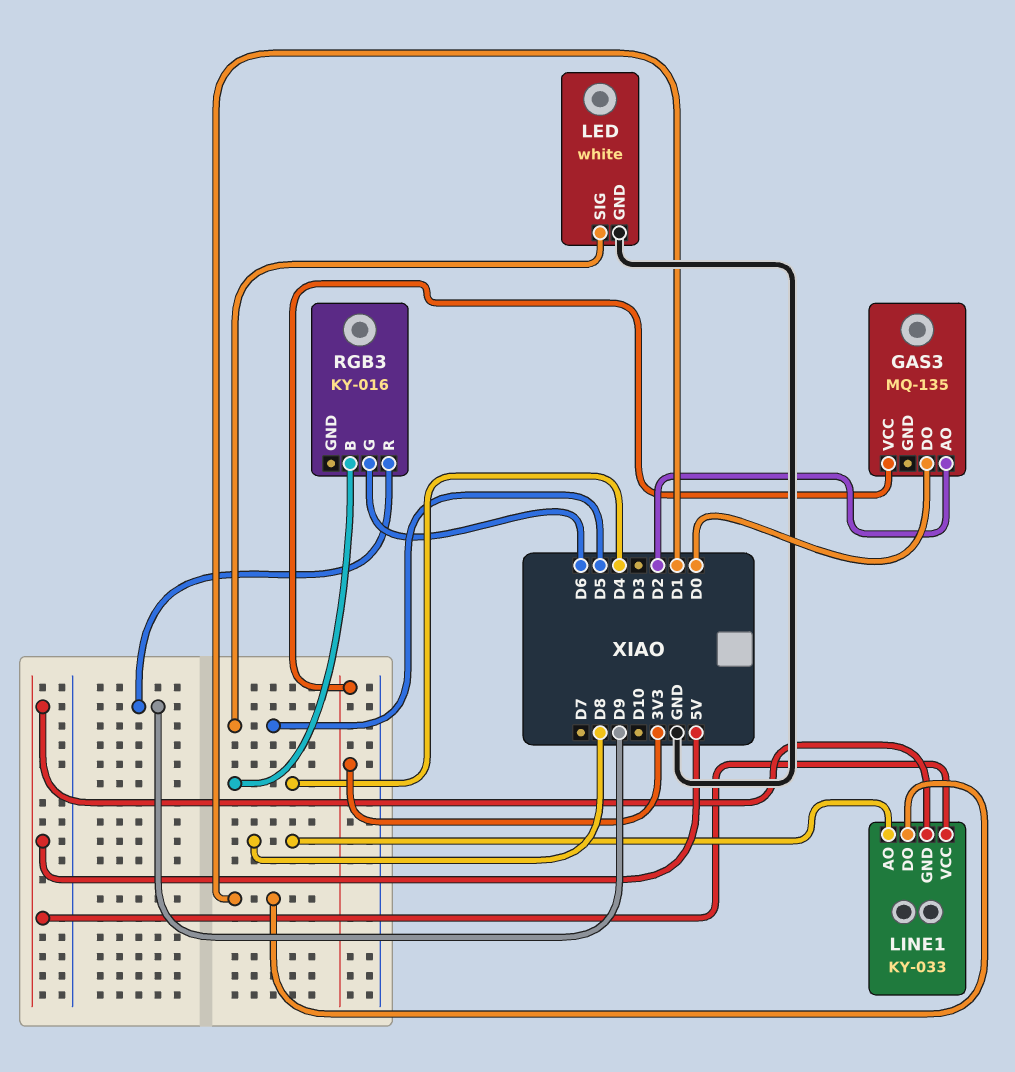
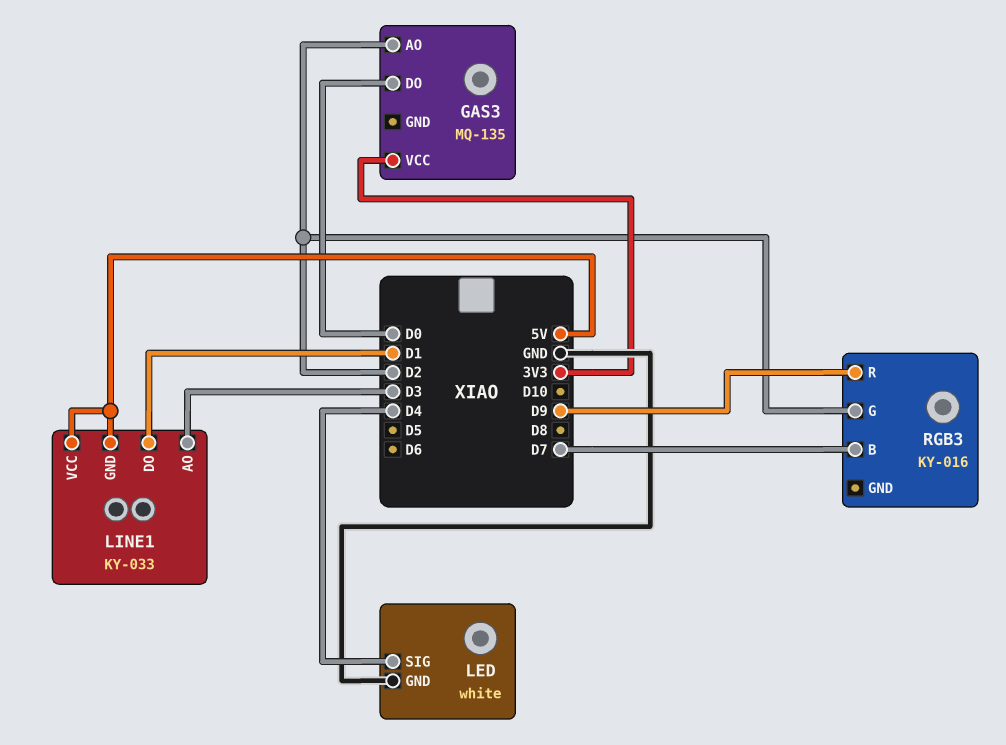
LED pin SIG: D5 -> D4
LINE1 pin AO: D8 -> D3
RGB3 pin B: D4 -> D7
RGB3 pin G: D6 -> D2

